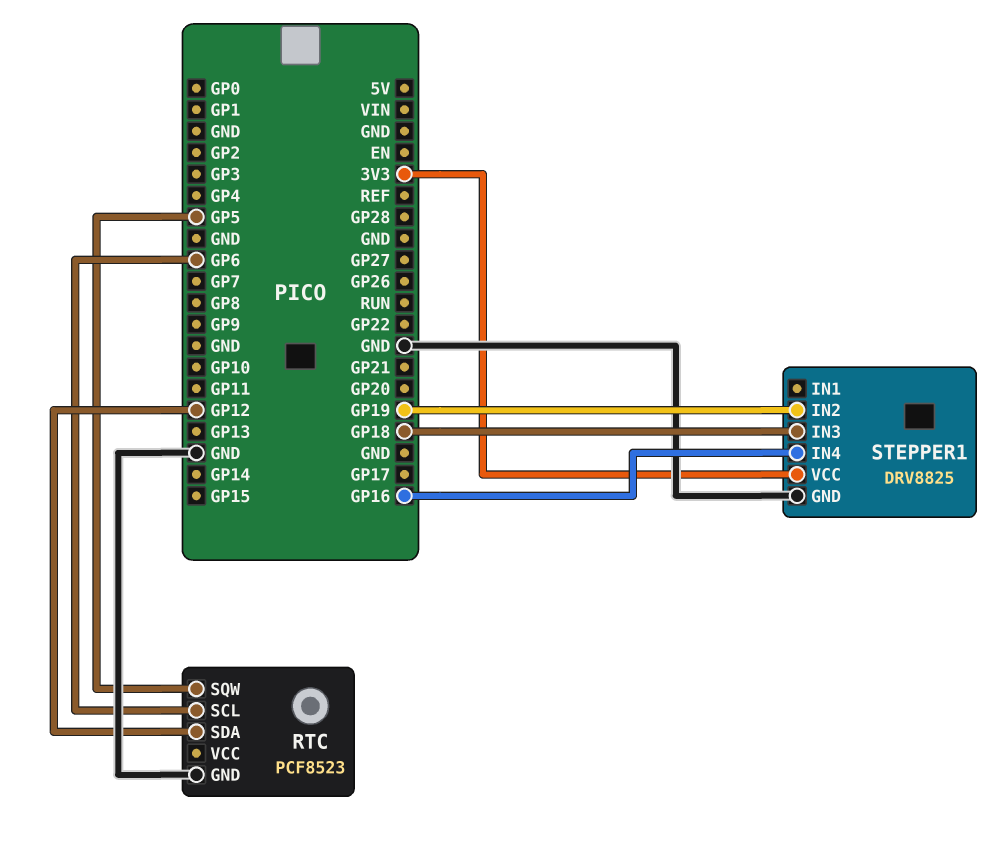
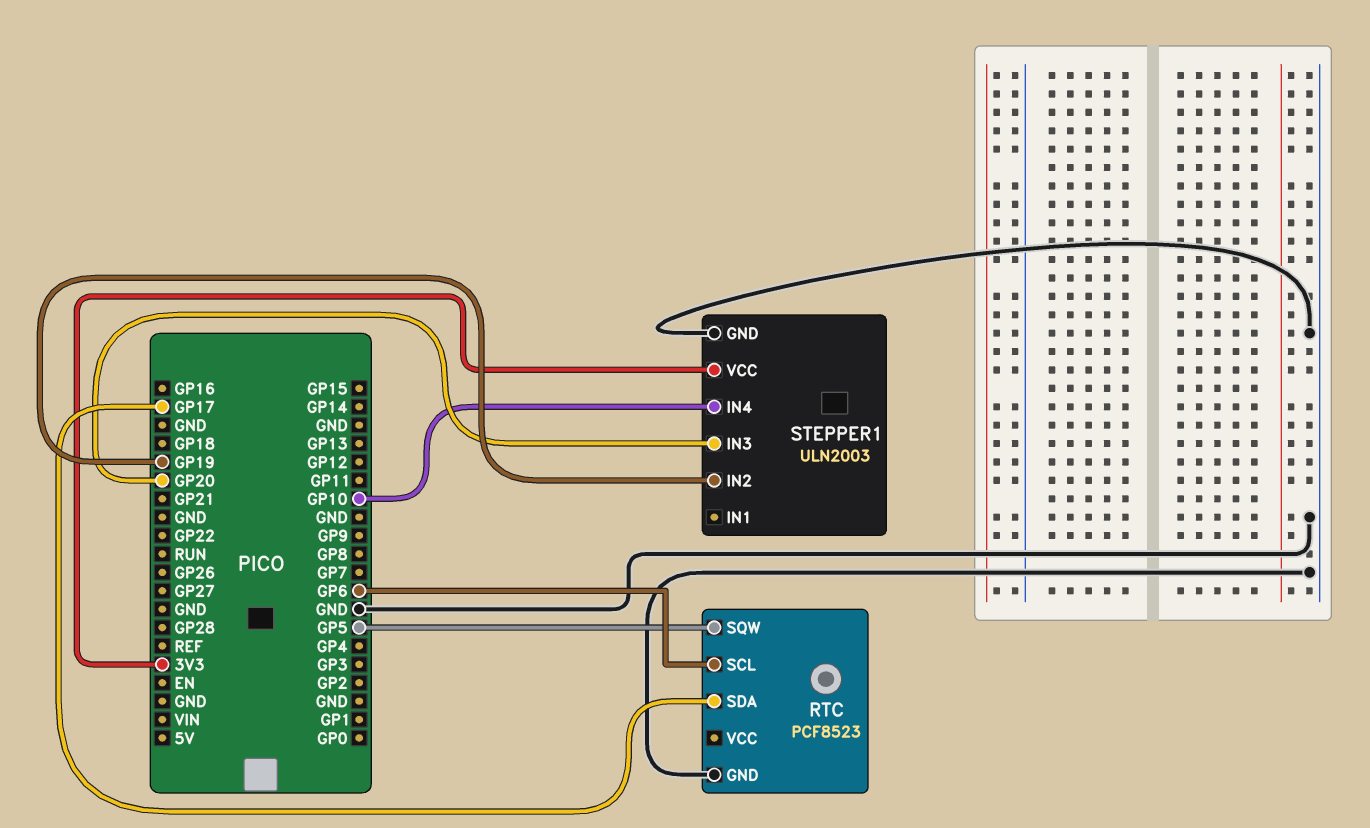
RTC pin SDA: GP12 -> GP17
STEPPER1: DRV8825 -> ULN2003
STEPPER1 pin IN3: GP18 -> GP20
STEPPER1 pin IN4: GP16 -> GP10

